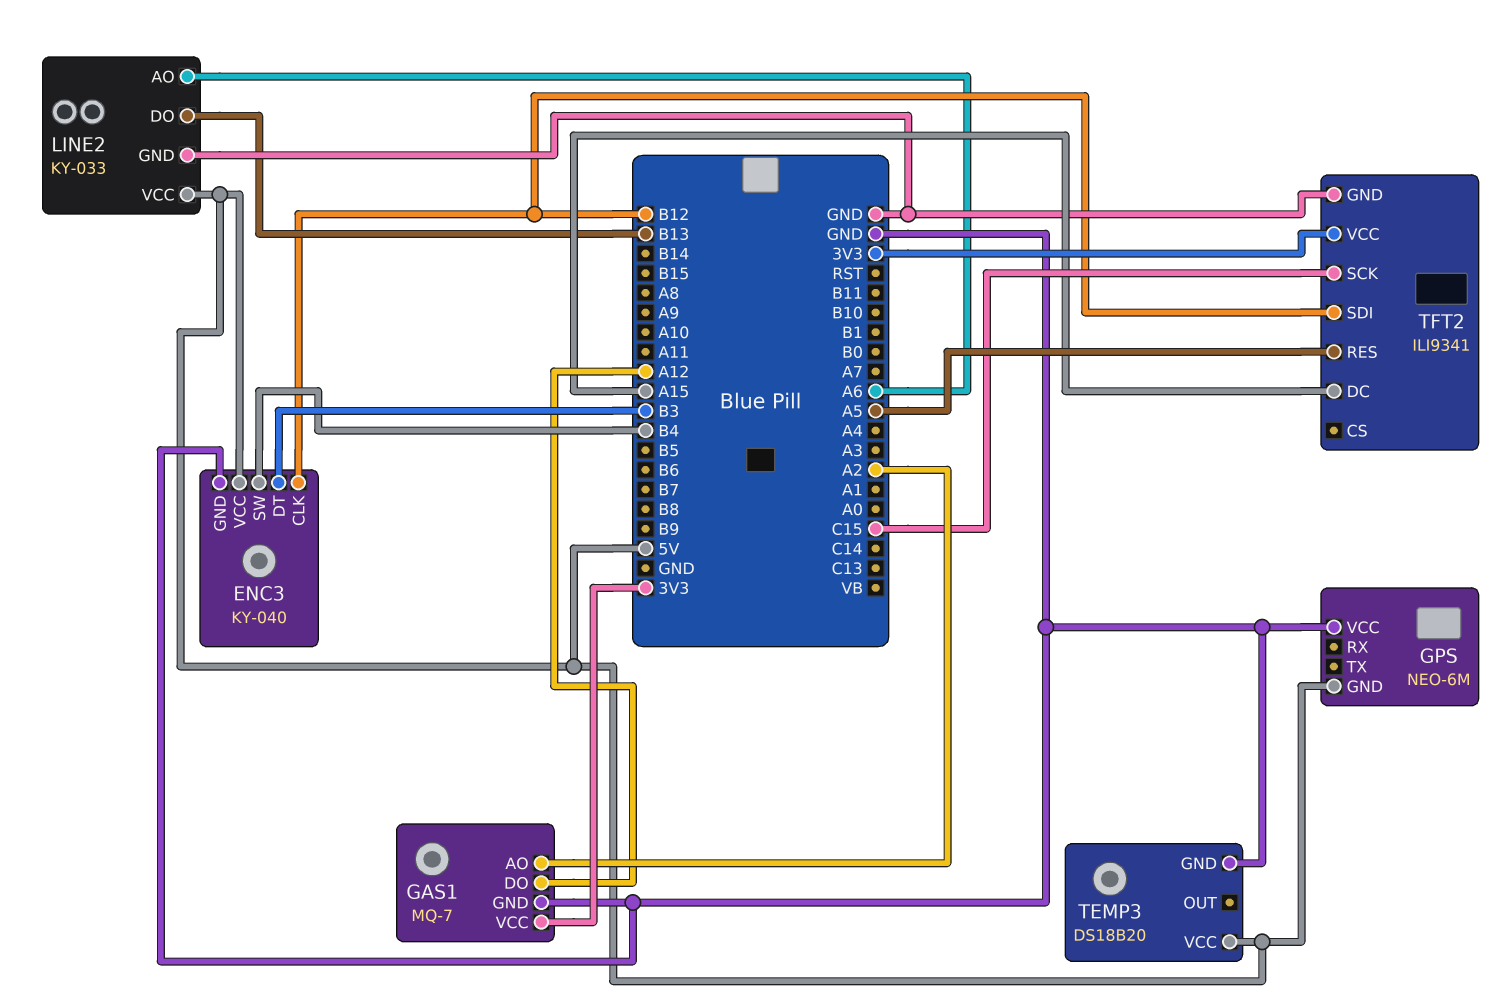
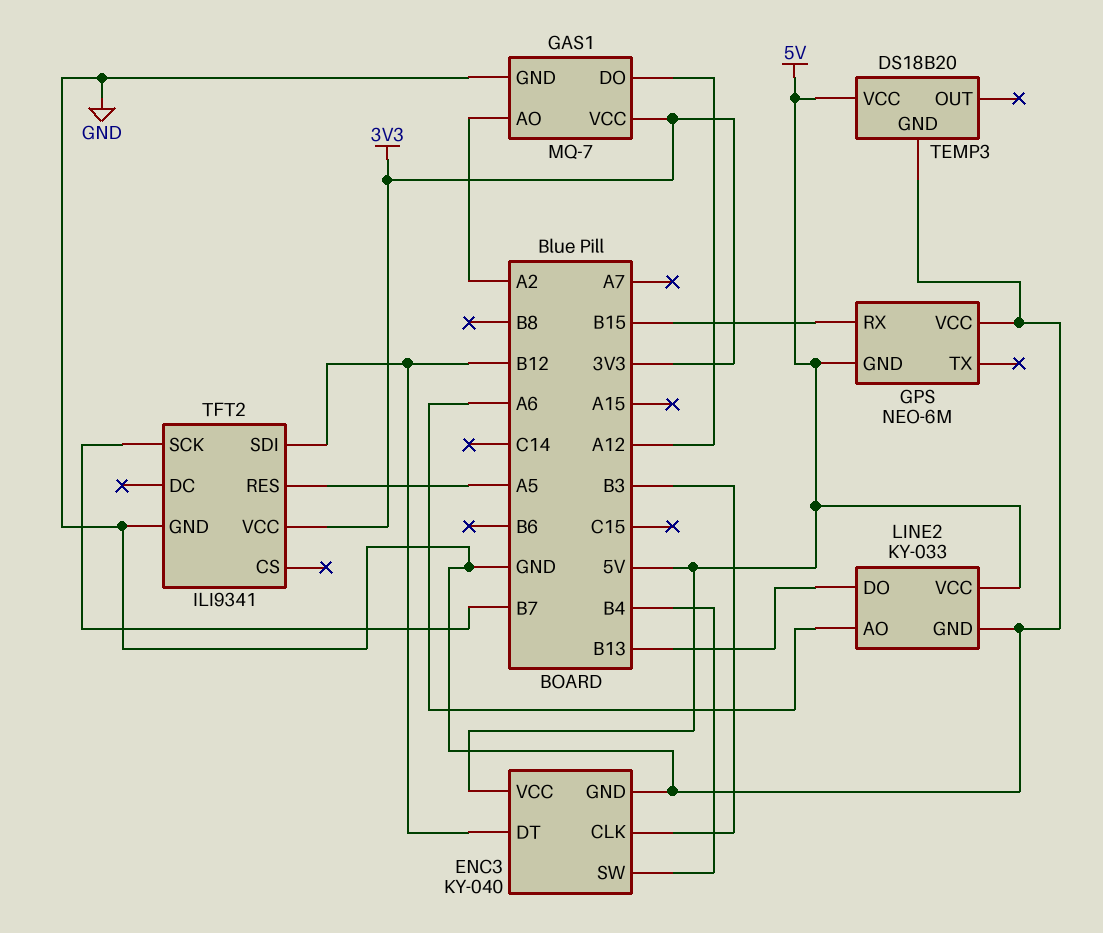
ENC3 pin CLK: B12 -> B3
ENC3 pin DT: B3 -> B12
GPS pin RX: none -> B15
TFT2 pin DC: A15 -> none
TFT2 pin SCK: C15 -> B7

